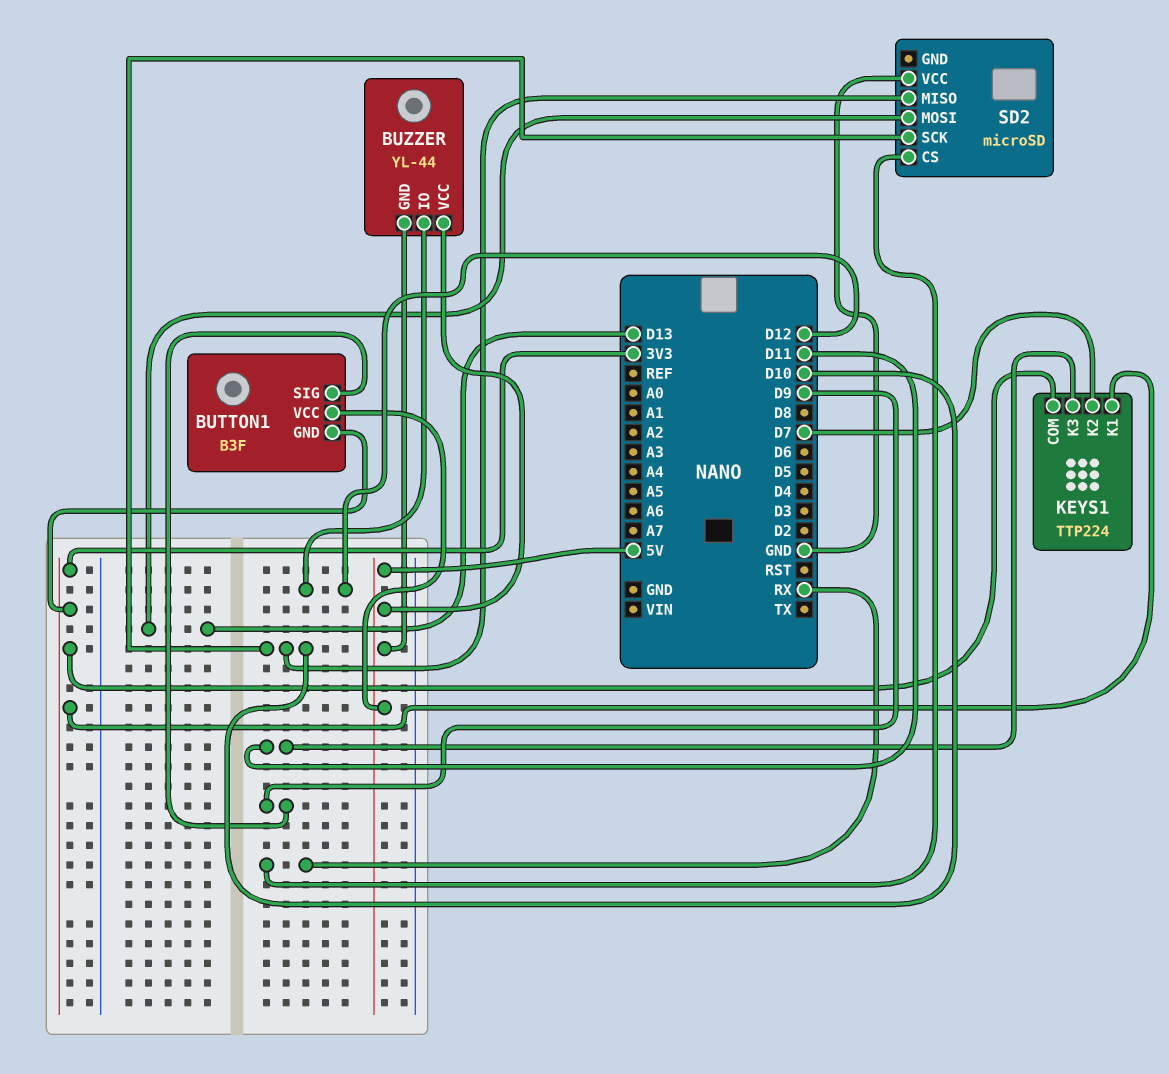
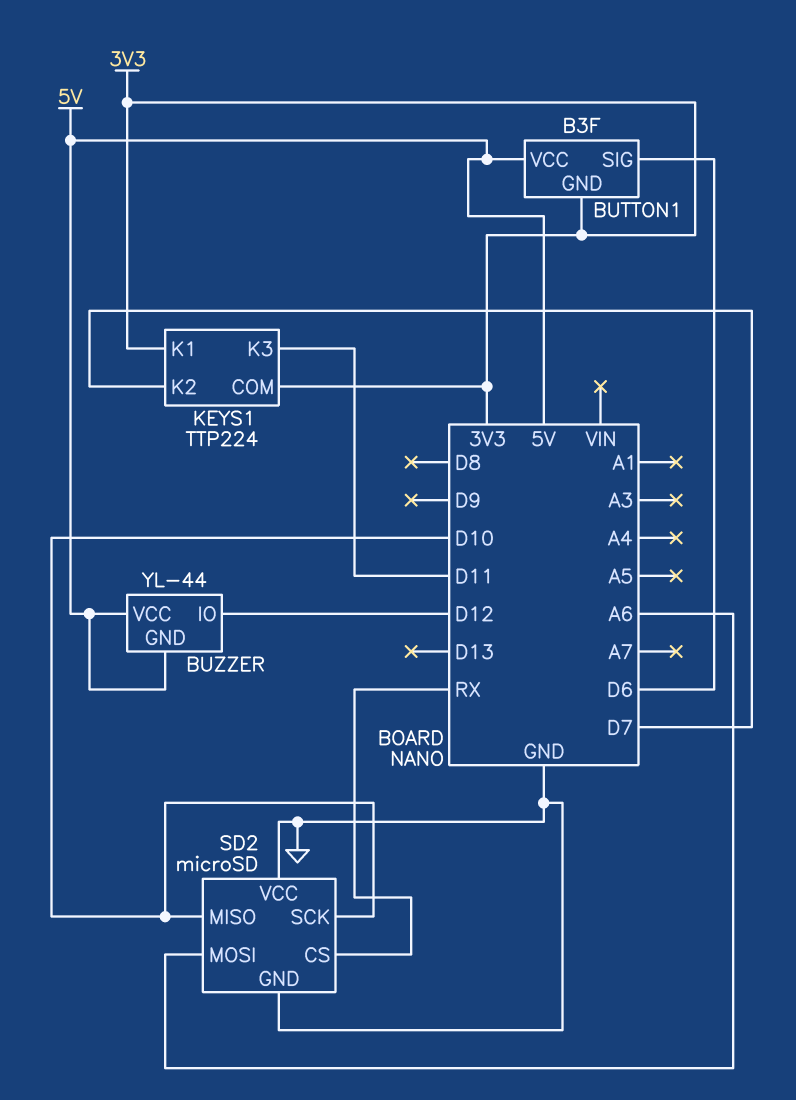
BUTTON1 pin SIG: D9 -> D6
SD2 pin GND: none -> GND
SD2 pin MOSI: D13 -> A6

